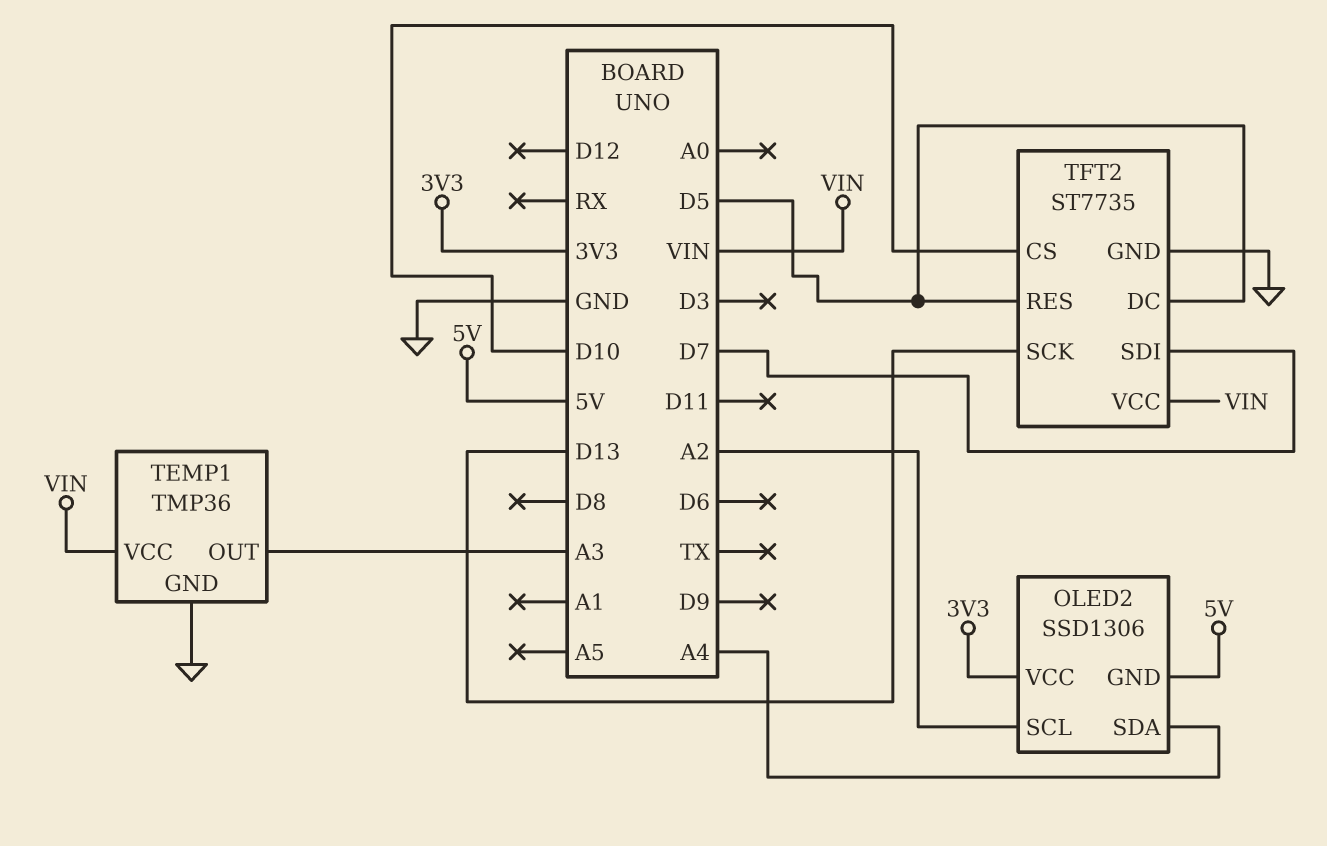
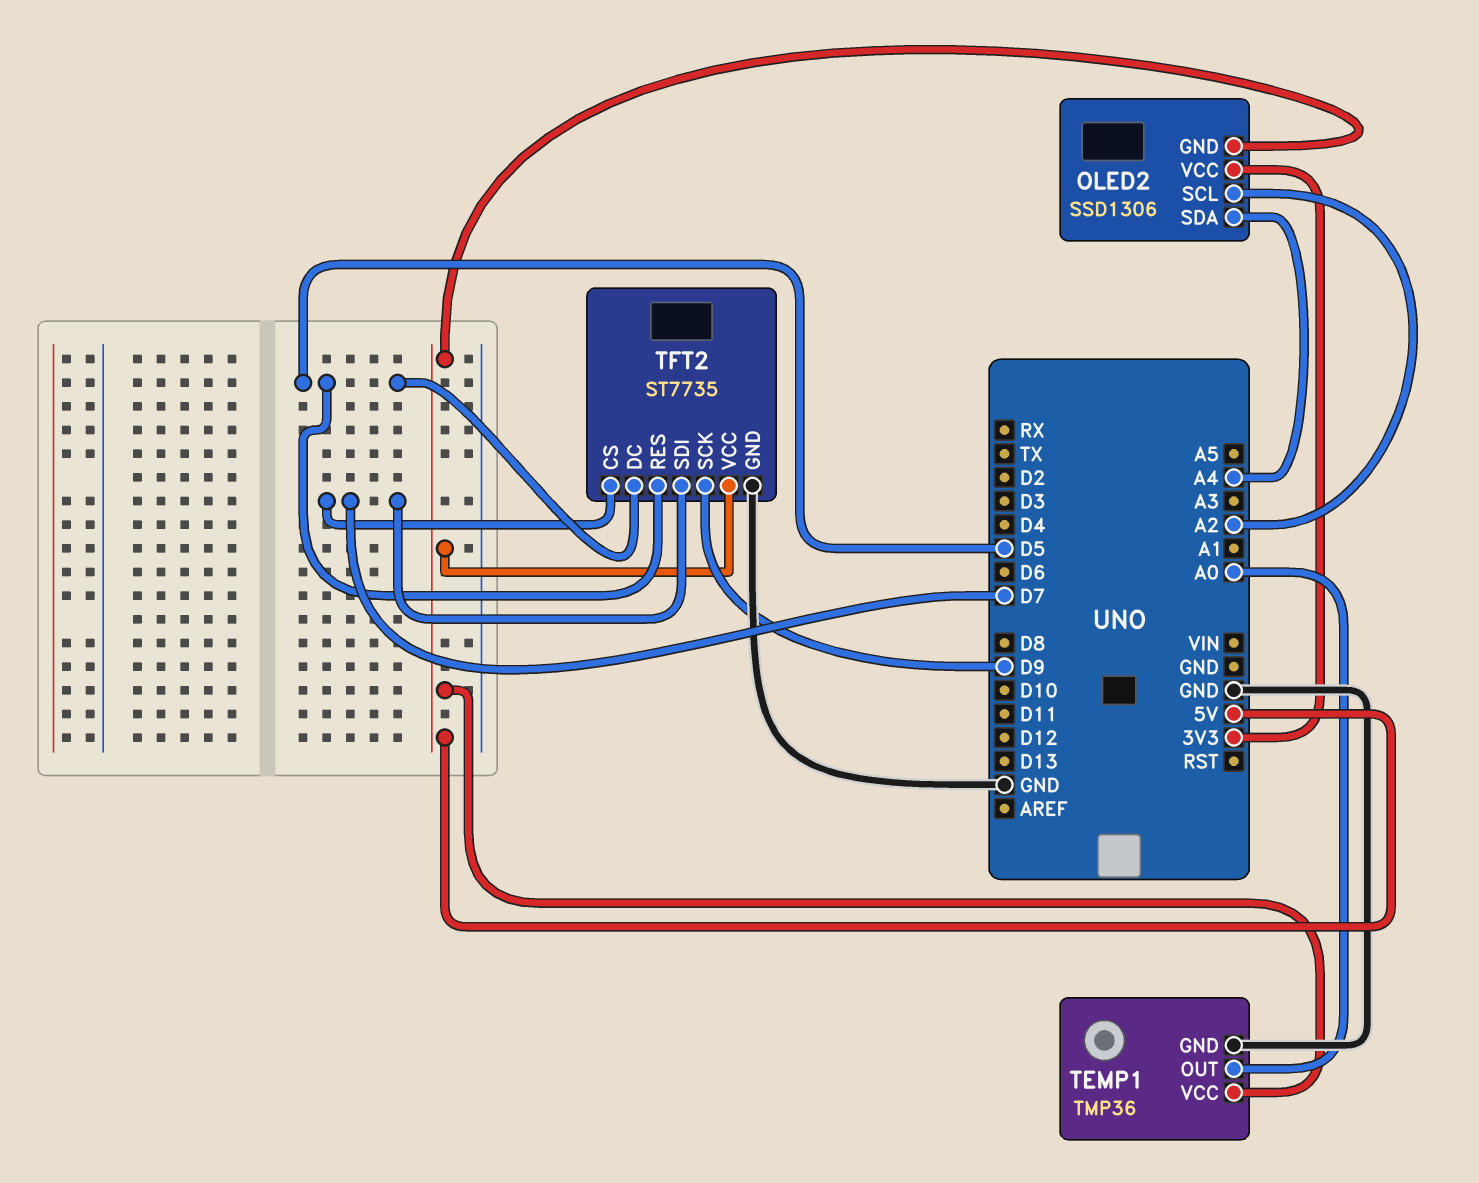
TEMP1 pin OUT: A3 -> A0
TEMP1 pin VCC: VIN -> 5V
TFT2 pin CS: D10 -> D7
TFT2 pin SCK: D13 -> D9
TFT2 pin VCC: VIN -> 5V

